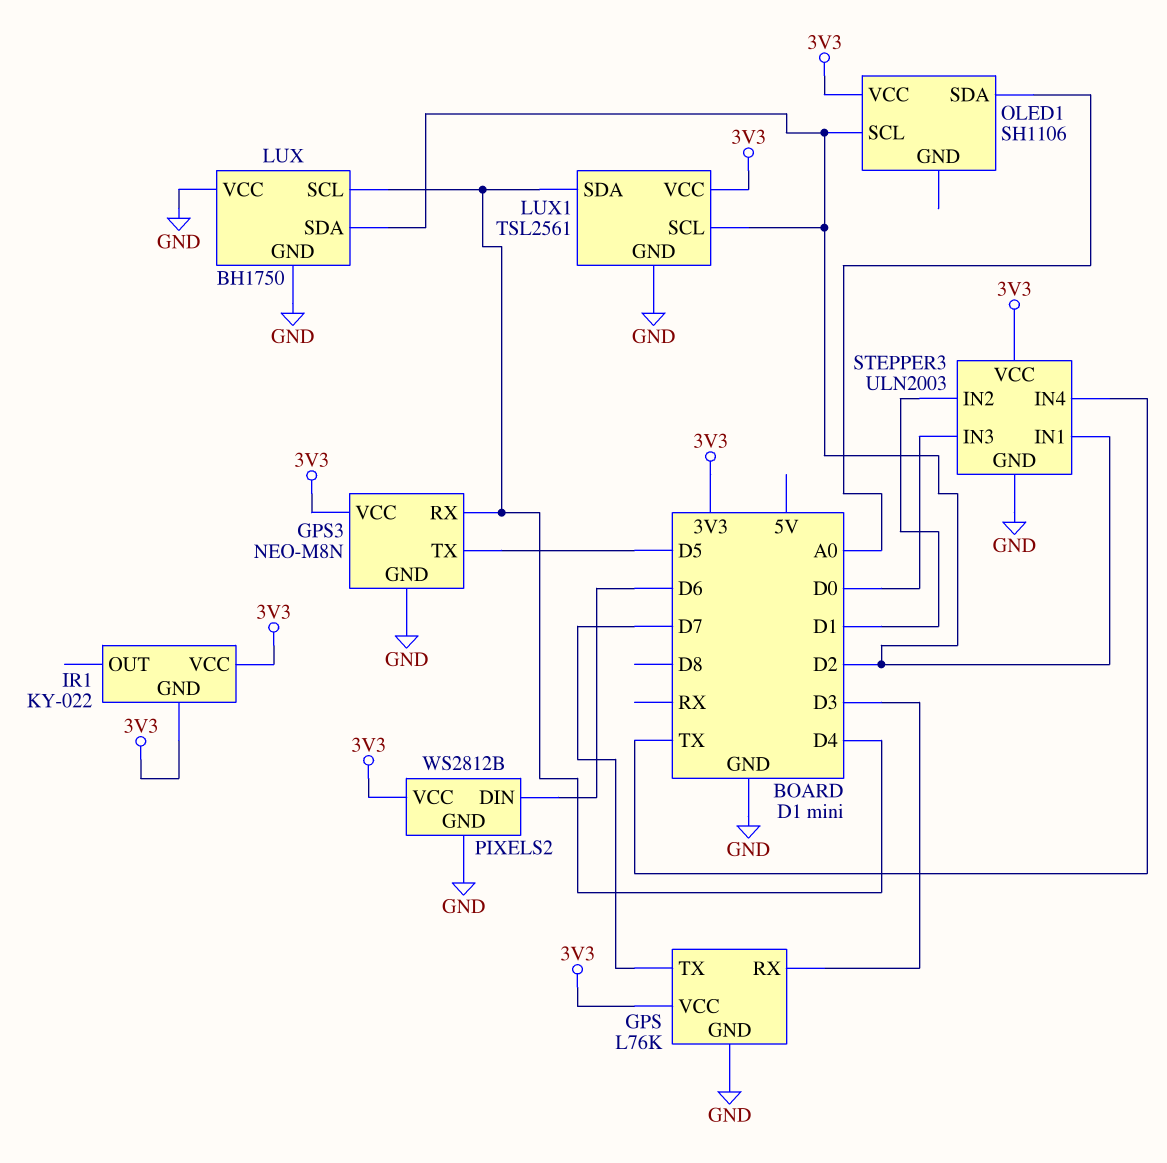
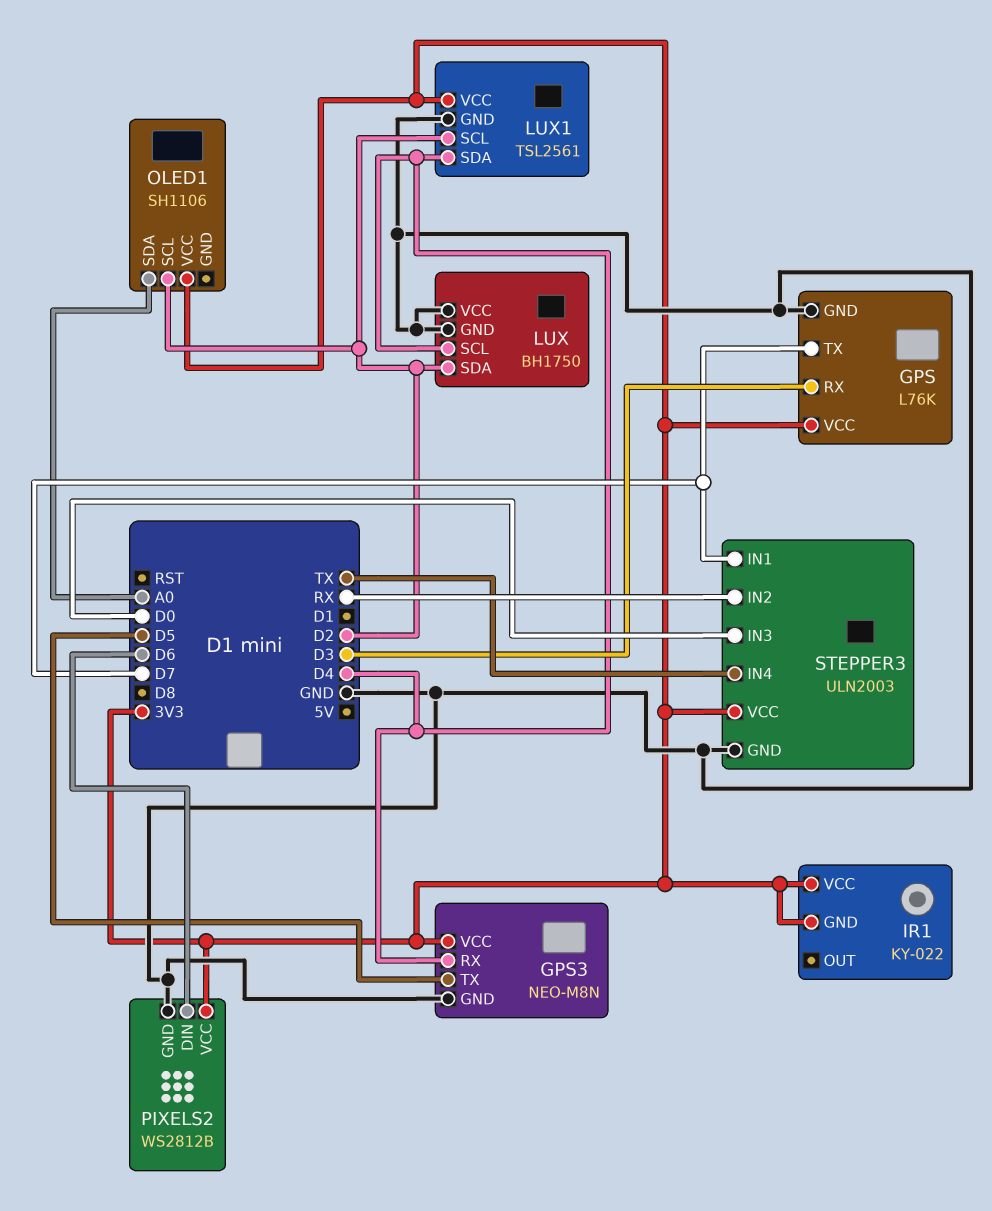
STEPPER3 pin IN1: D2 -> D7
STEPPER3 pin IN2: D1 -> RX

